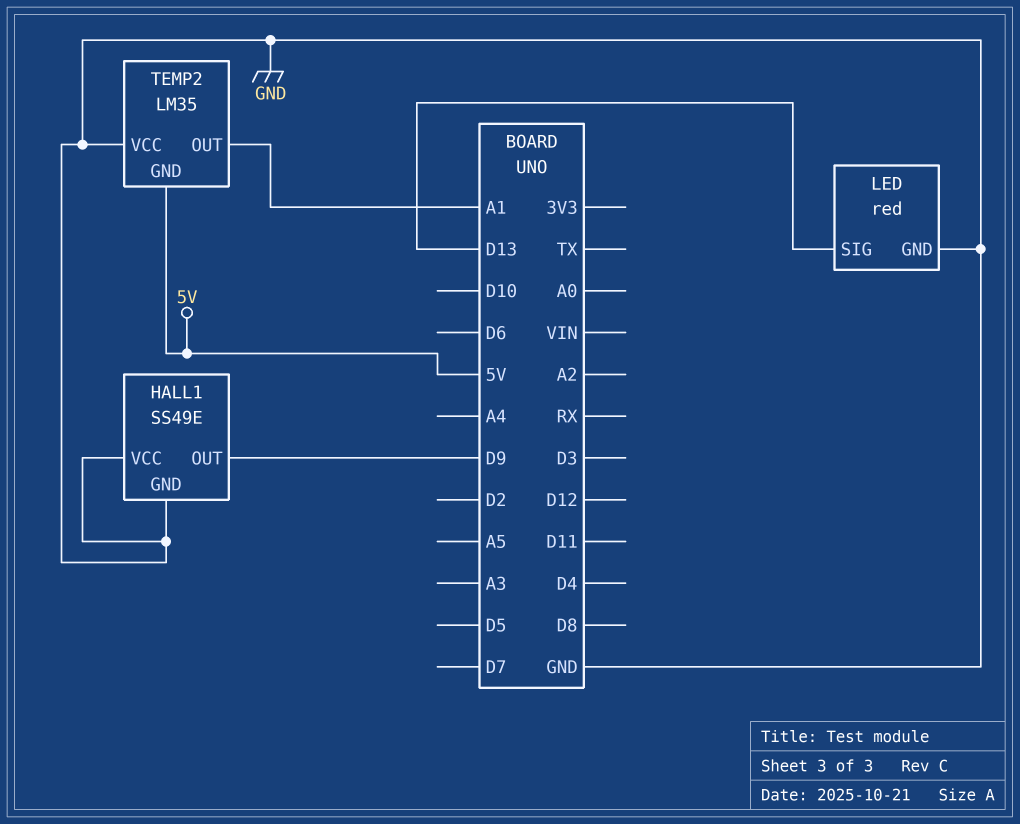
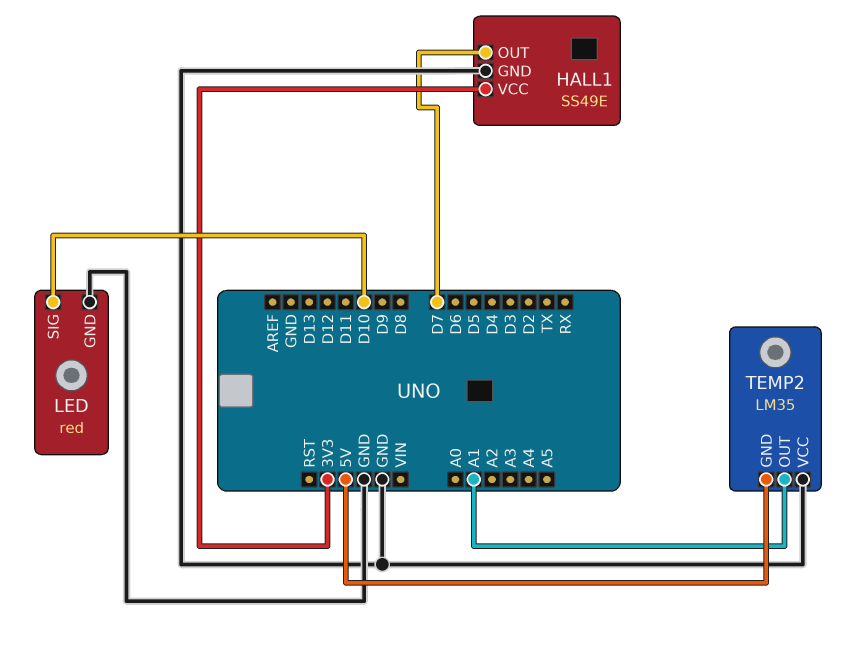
HALL1 pin OUT: D9 -> D7
HALL1 pin VCC: GND -> 3V3
LED pin SIG: D13 -> D10

